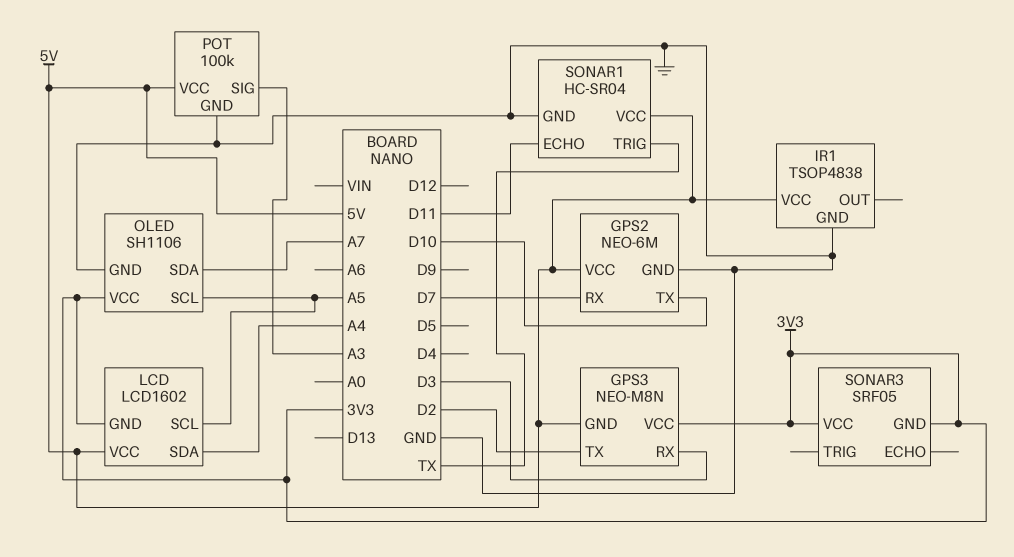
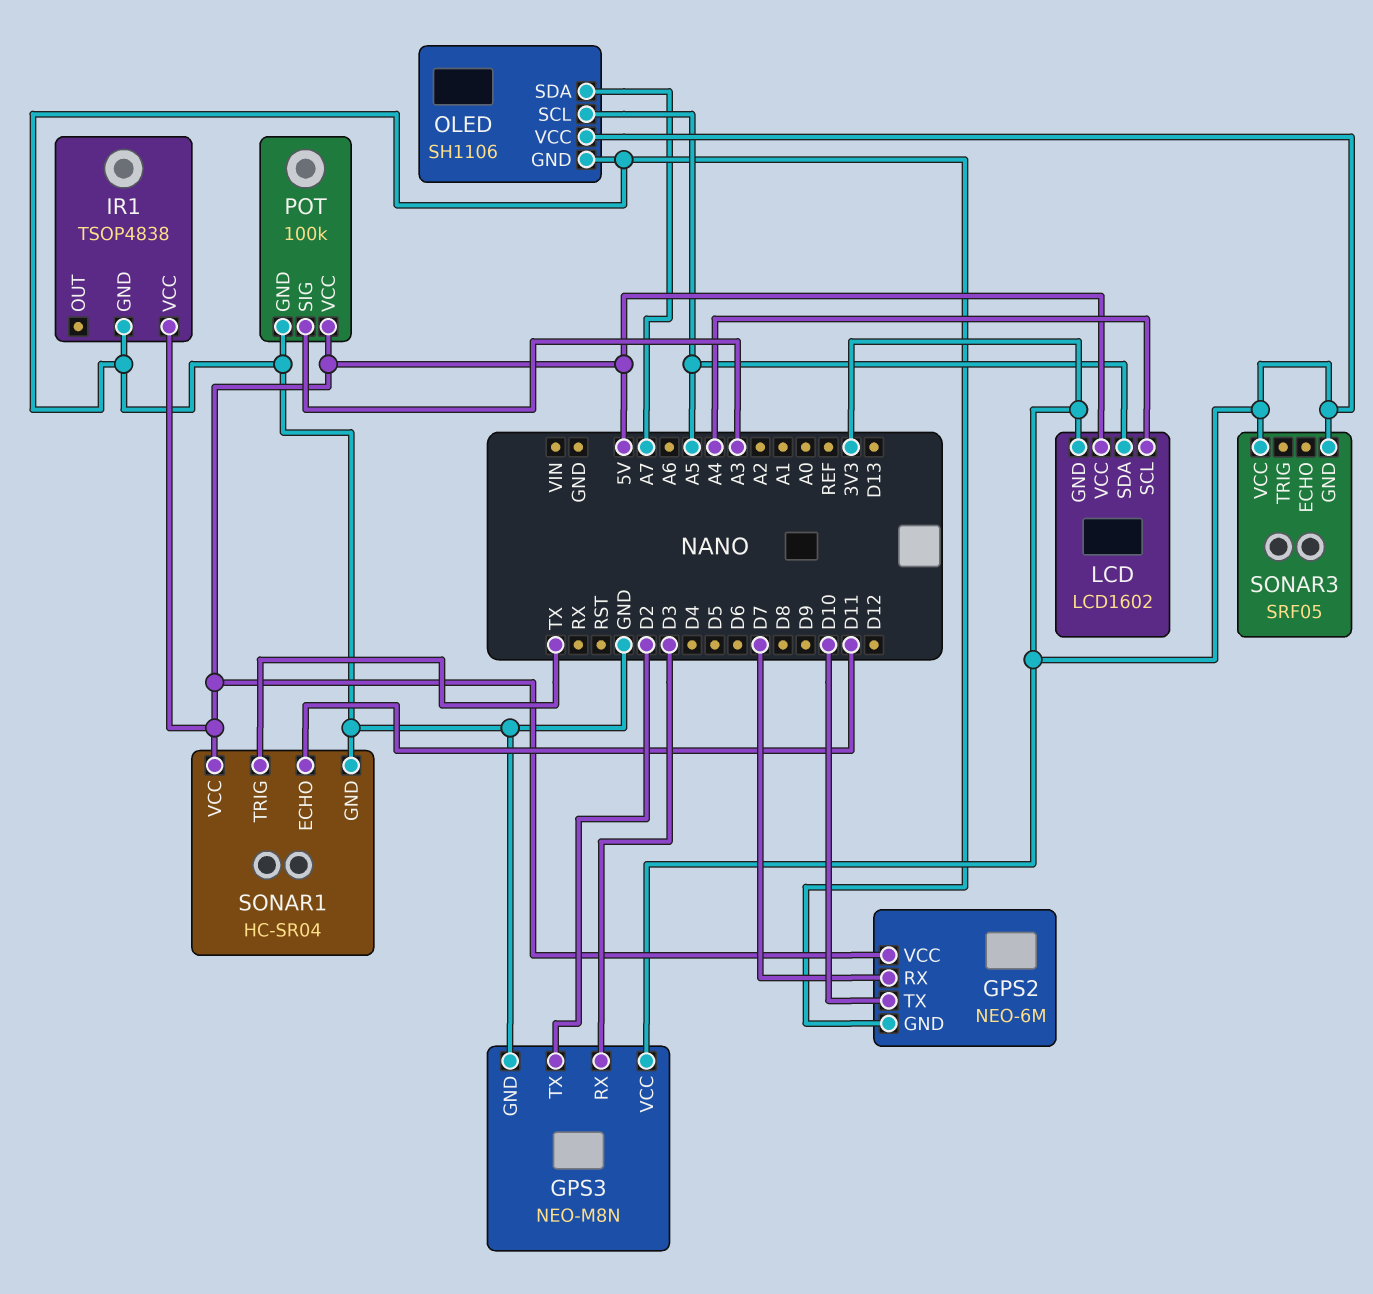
GPS3 pin GND: 5V -> GND
LCD pin SCL: A5 -> A4
LCD pin SDA: A4 -> A5

